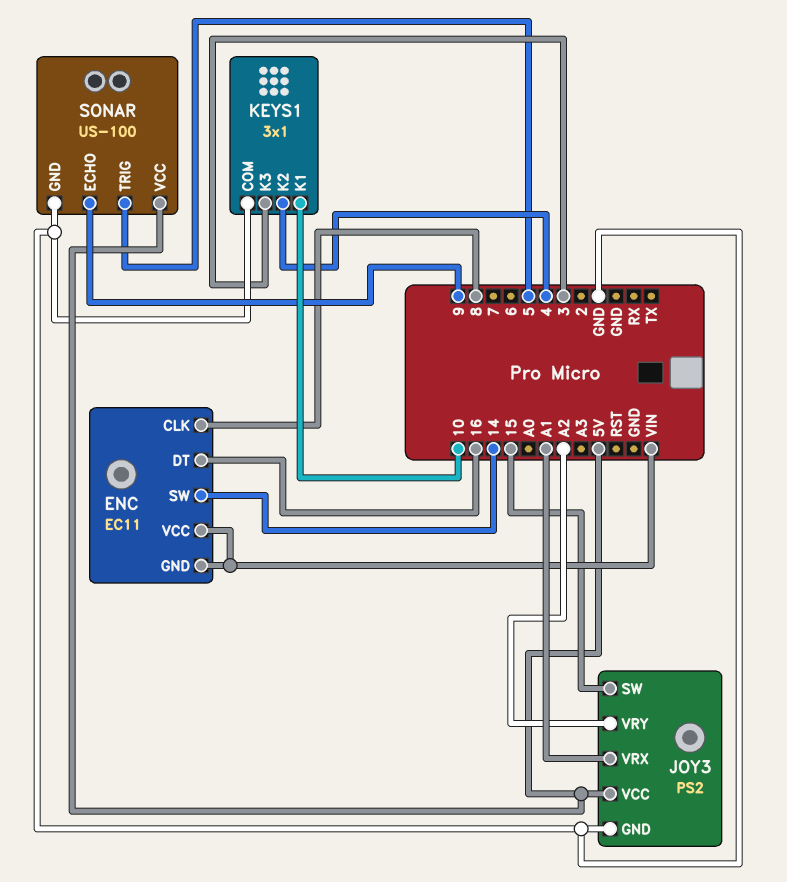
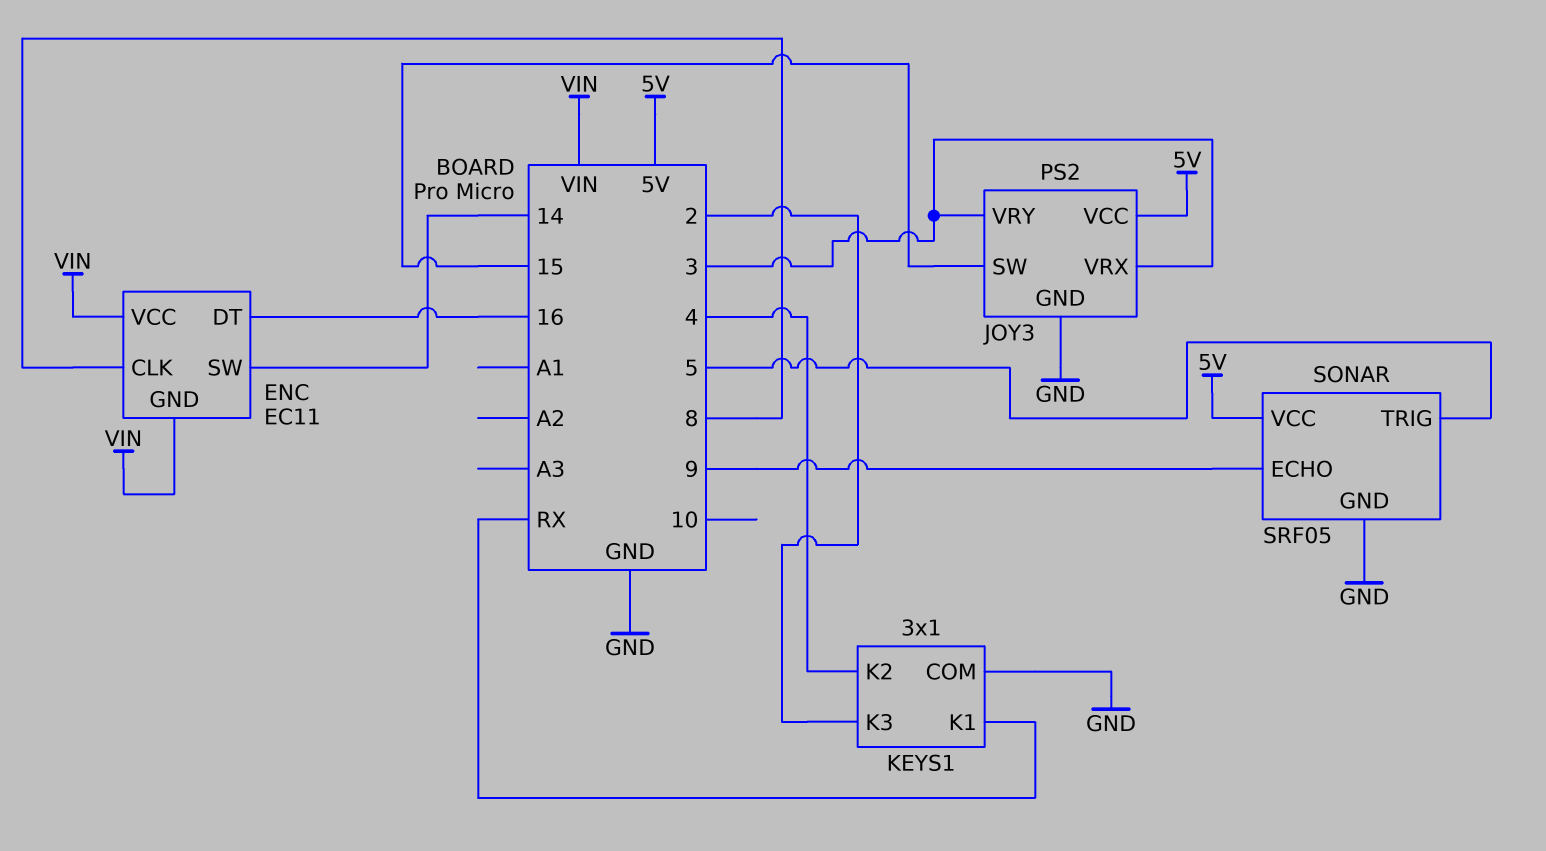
JOY3 pin VRX: A1 -> 3
JOY3 pin VRY: A2 -> 3
KEYS1 pin K1: 10 -> RX
KEYS1 pin K3: 3 -> 2
SONAR: US-100 -> SRF05

